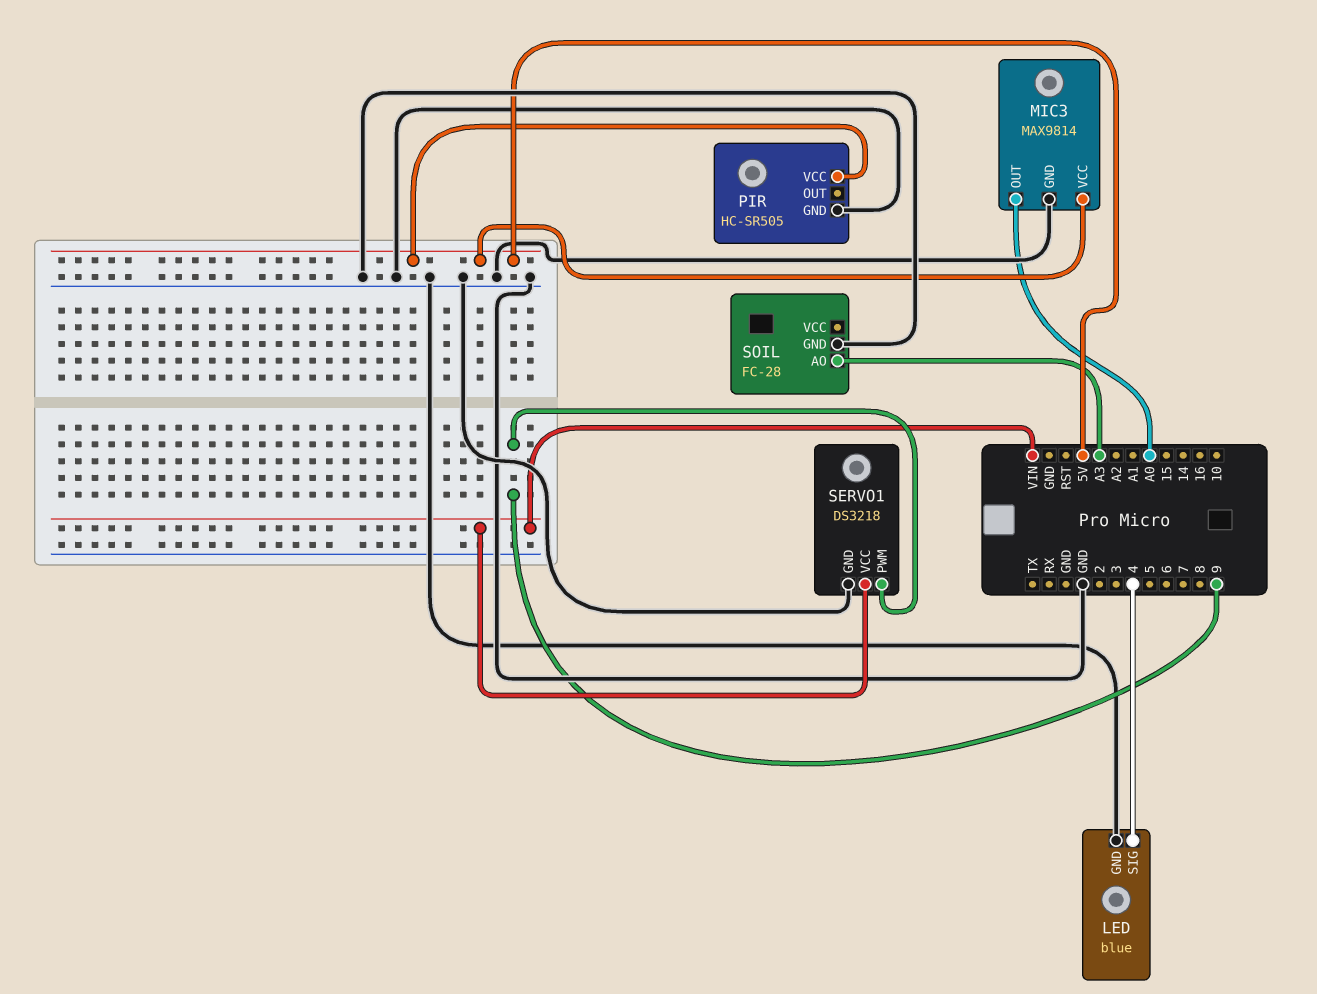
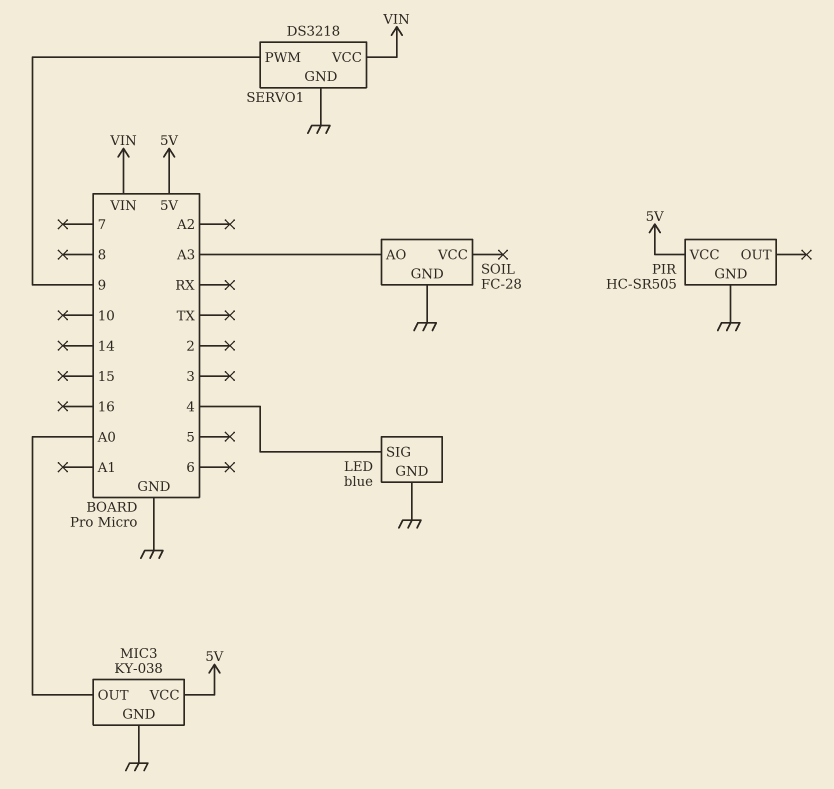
MIC3: MAX9814 -> KY-038

